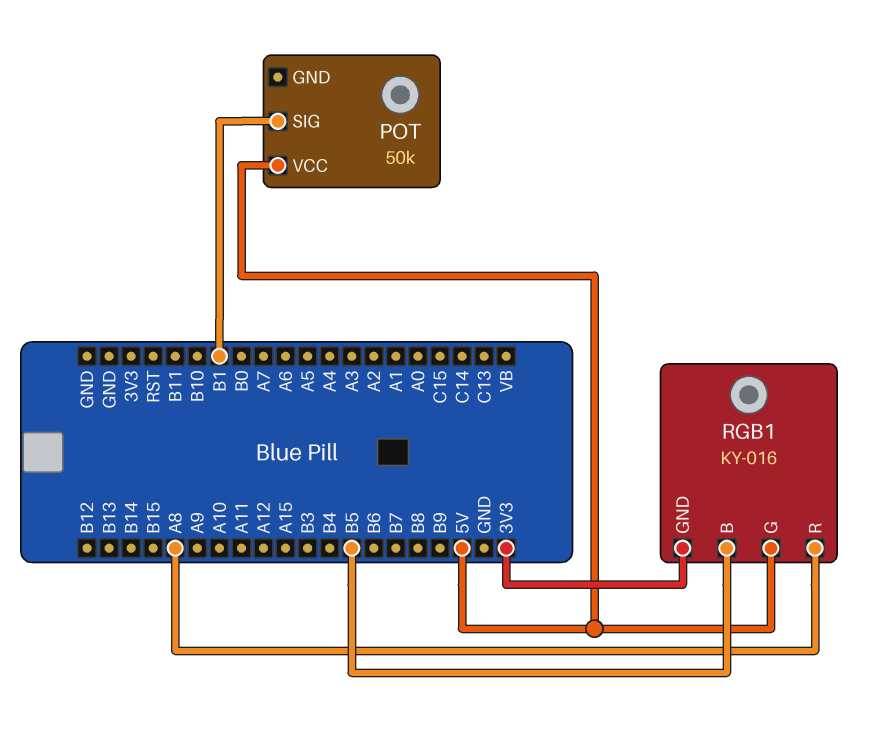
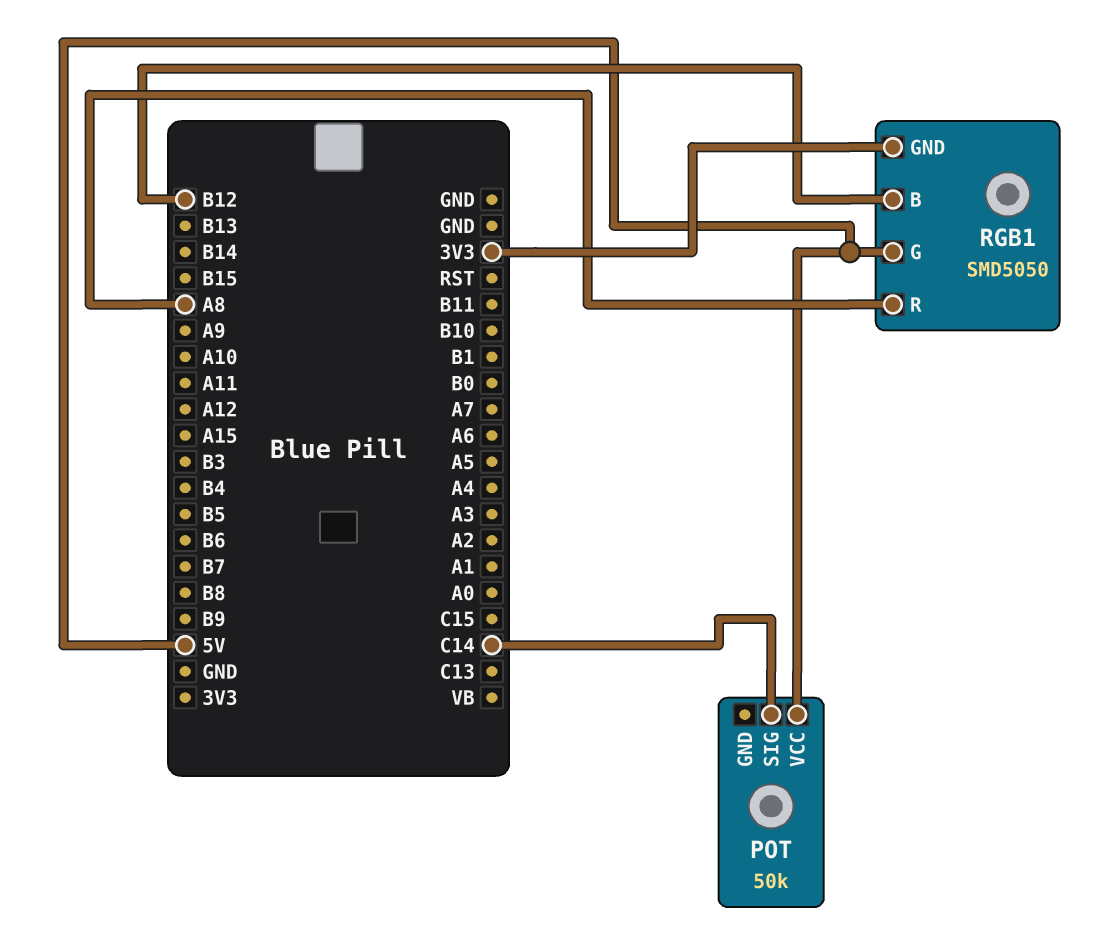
POT pin SIG: B1 -> C14
RGB1: KY-016 -> SMD5050
RGB1 pin B: B5 -> B12

